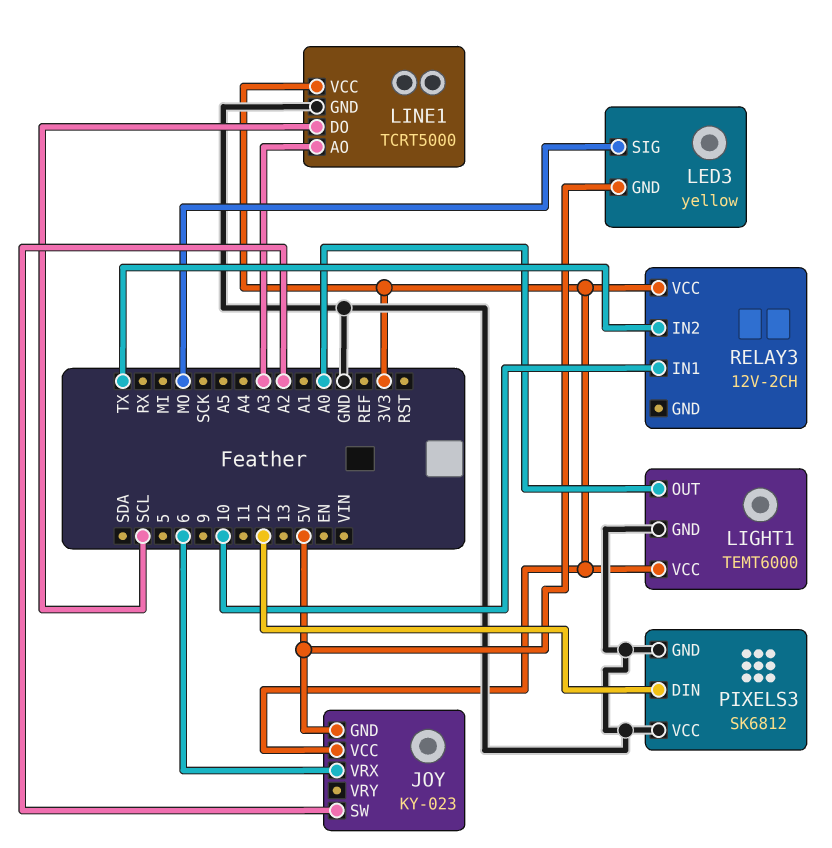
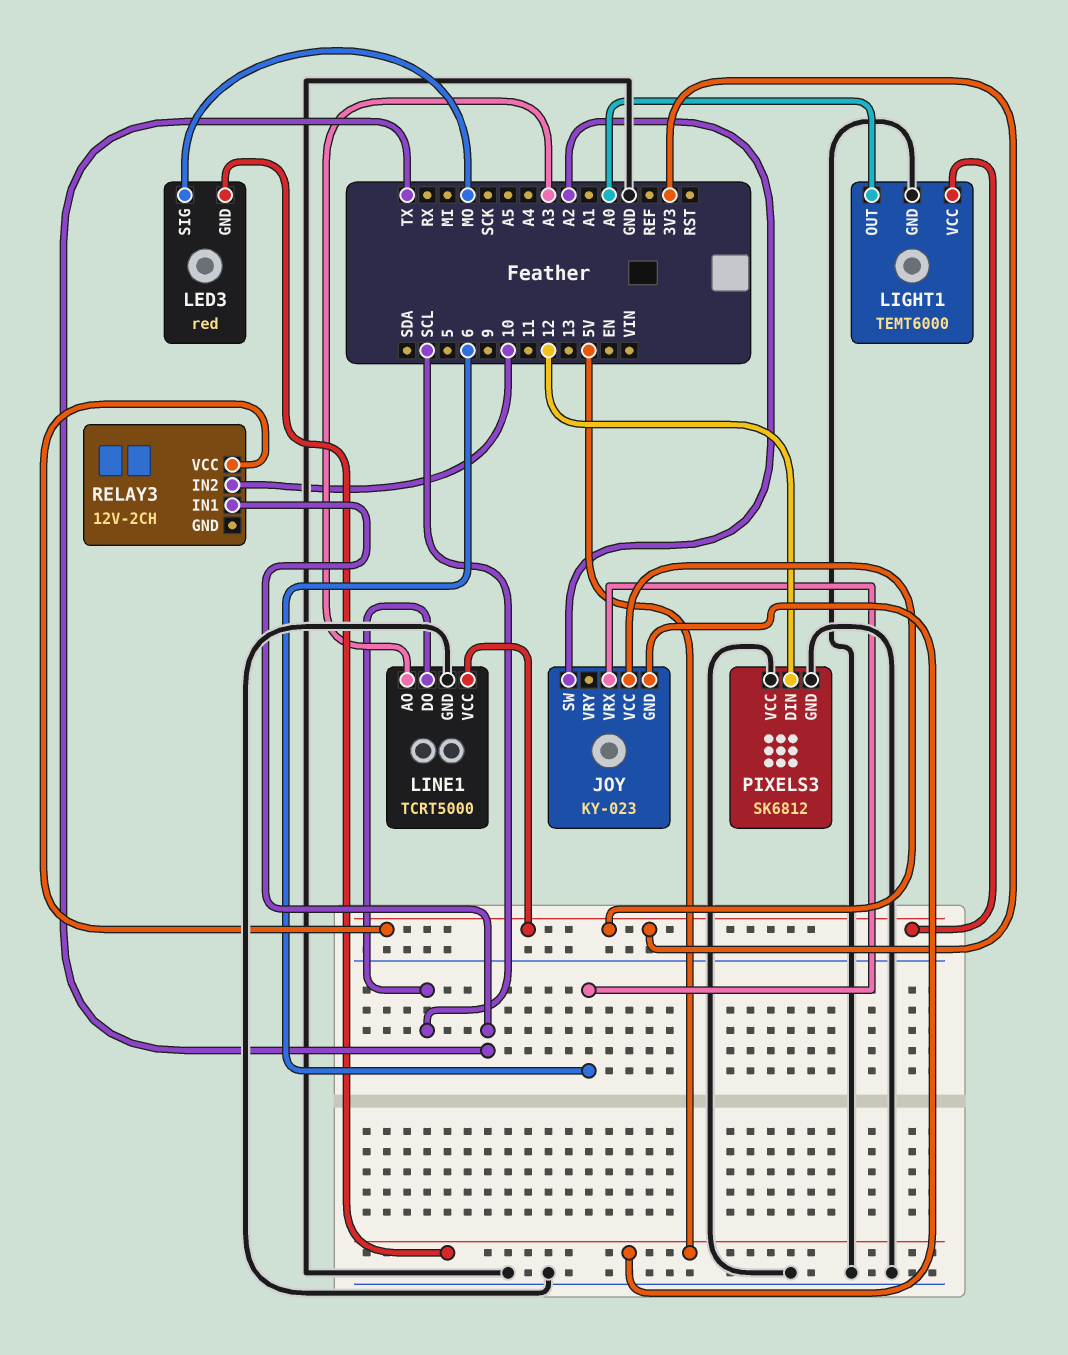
LED3: yellow -> red
RELAY3 pin IN1: 10 -> TX
RELAY3 pin IN2: TX -> 10

